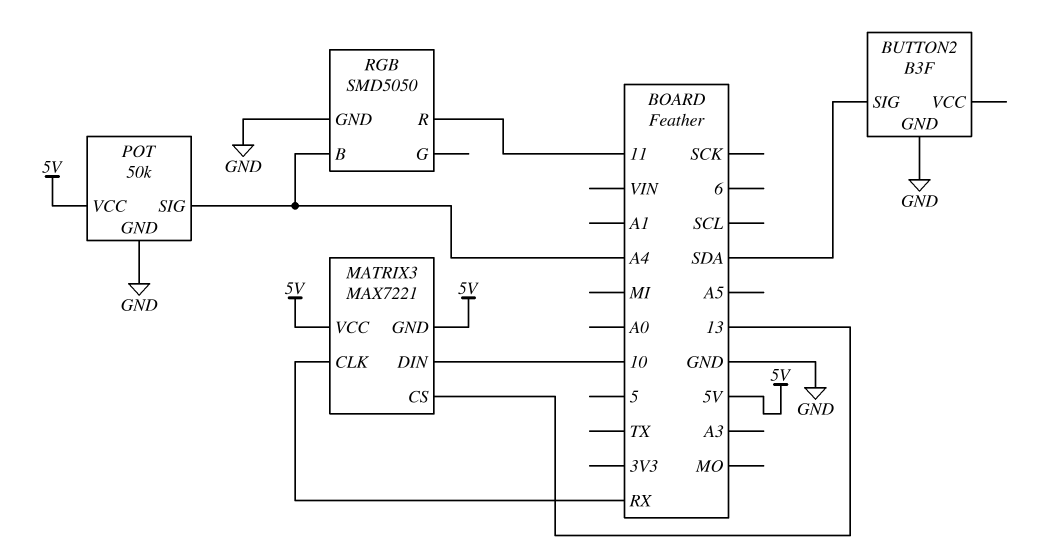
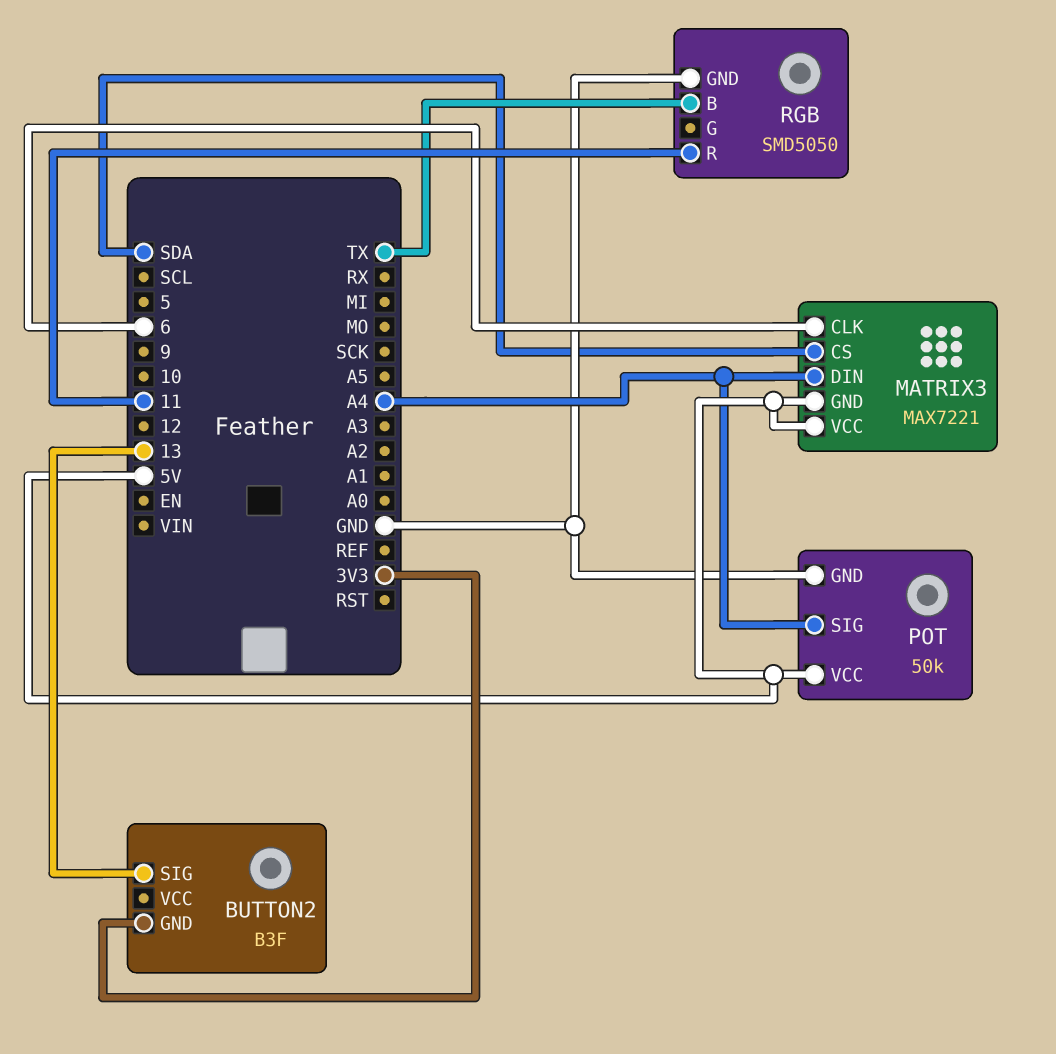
BUTTON2 pin GND: GND -> 3V3
BUTTON2 pin SIG: SDA -> 13
MATRIX3 pin CLK: RX -> 6
MATRIX3 pin CS: 13 -> SDA
MATRIX3 pin DIN: 10 -> A4
RGB pin B: A4 -> TX

